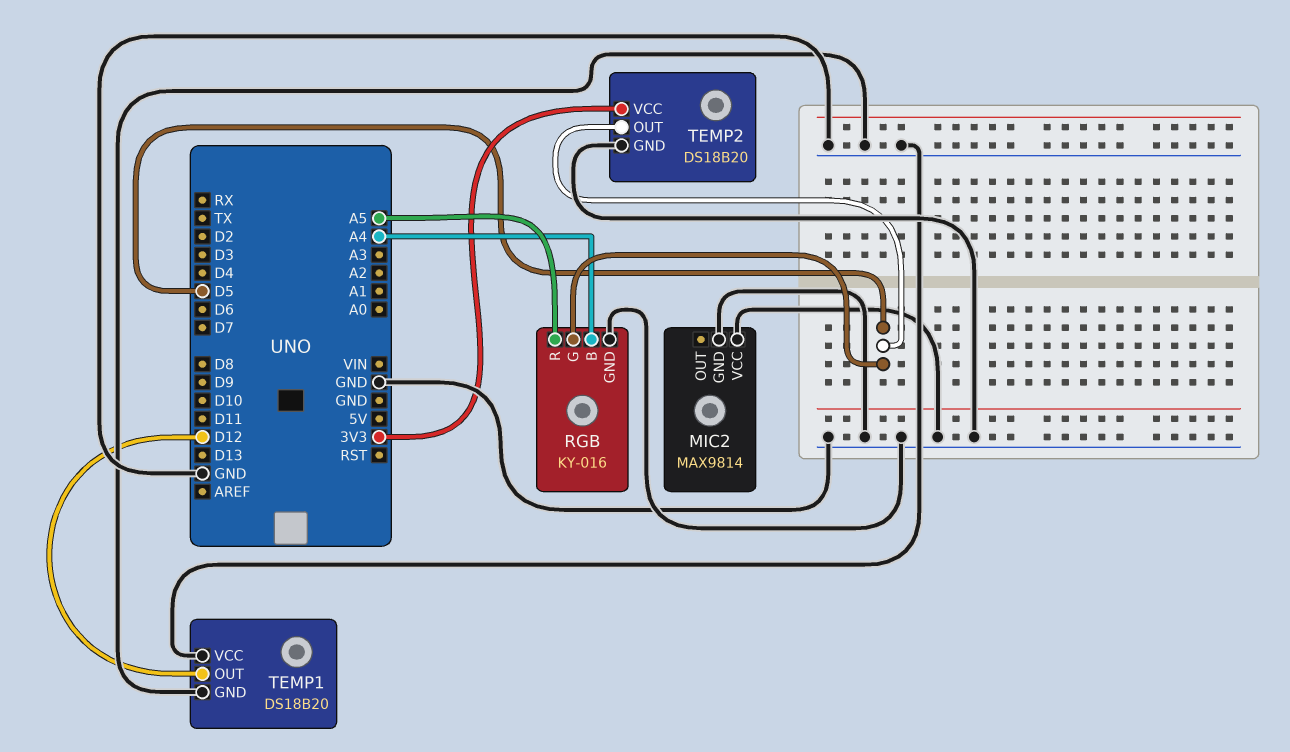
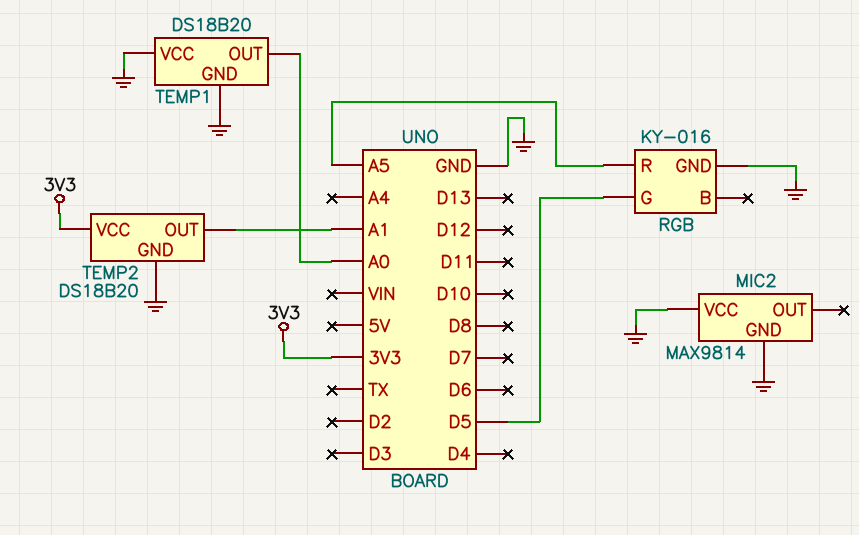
RGB pin B: A4 -> none
TEMP1 pin OUT: D12 -> A0
TEMP2 pin OUT: D5 -> A1

